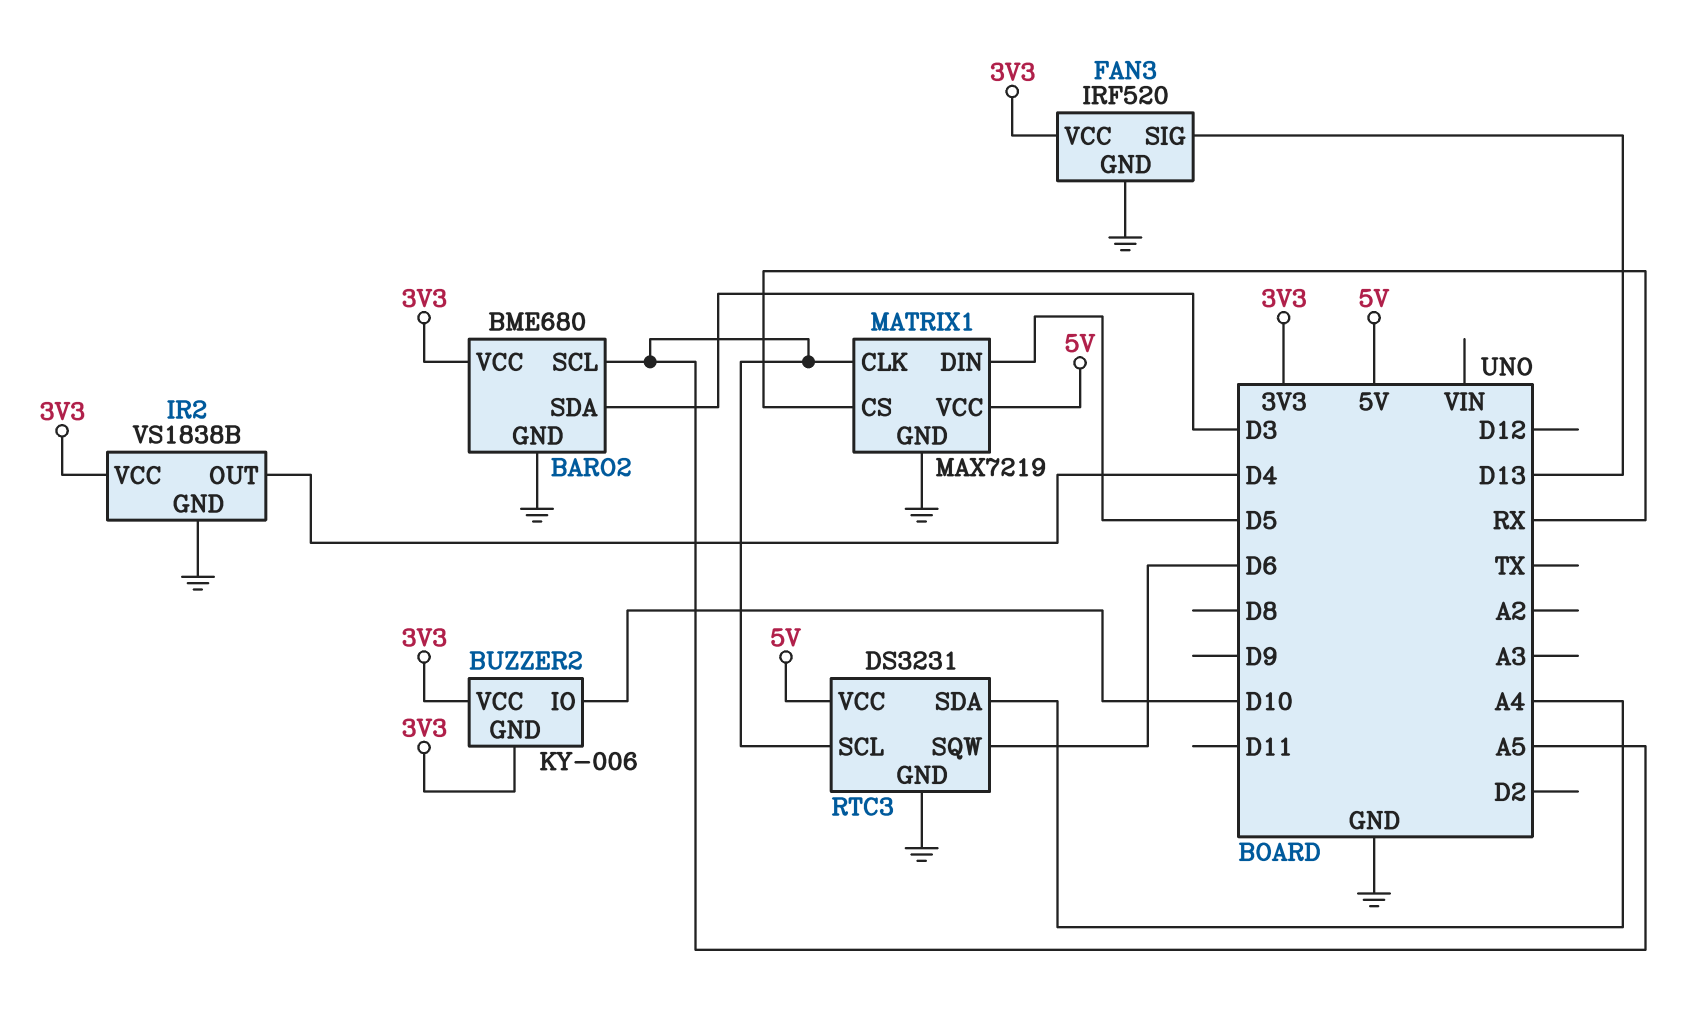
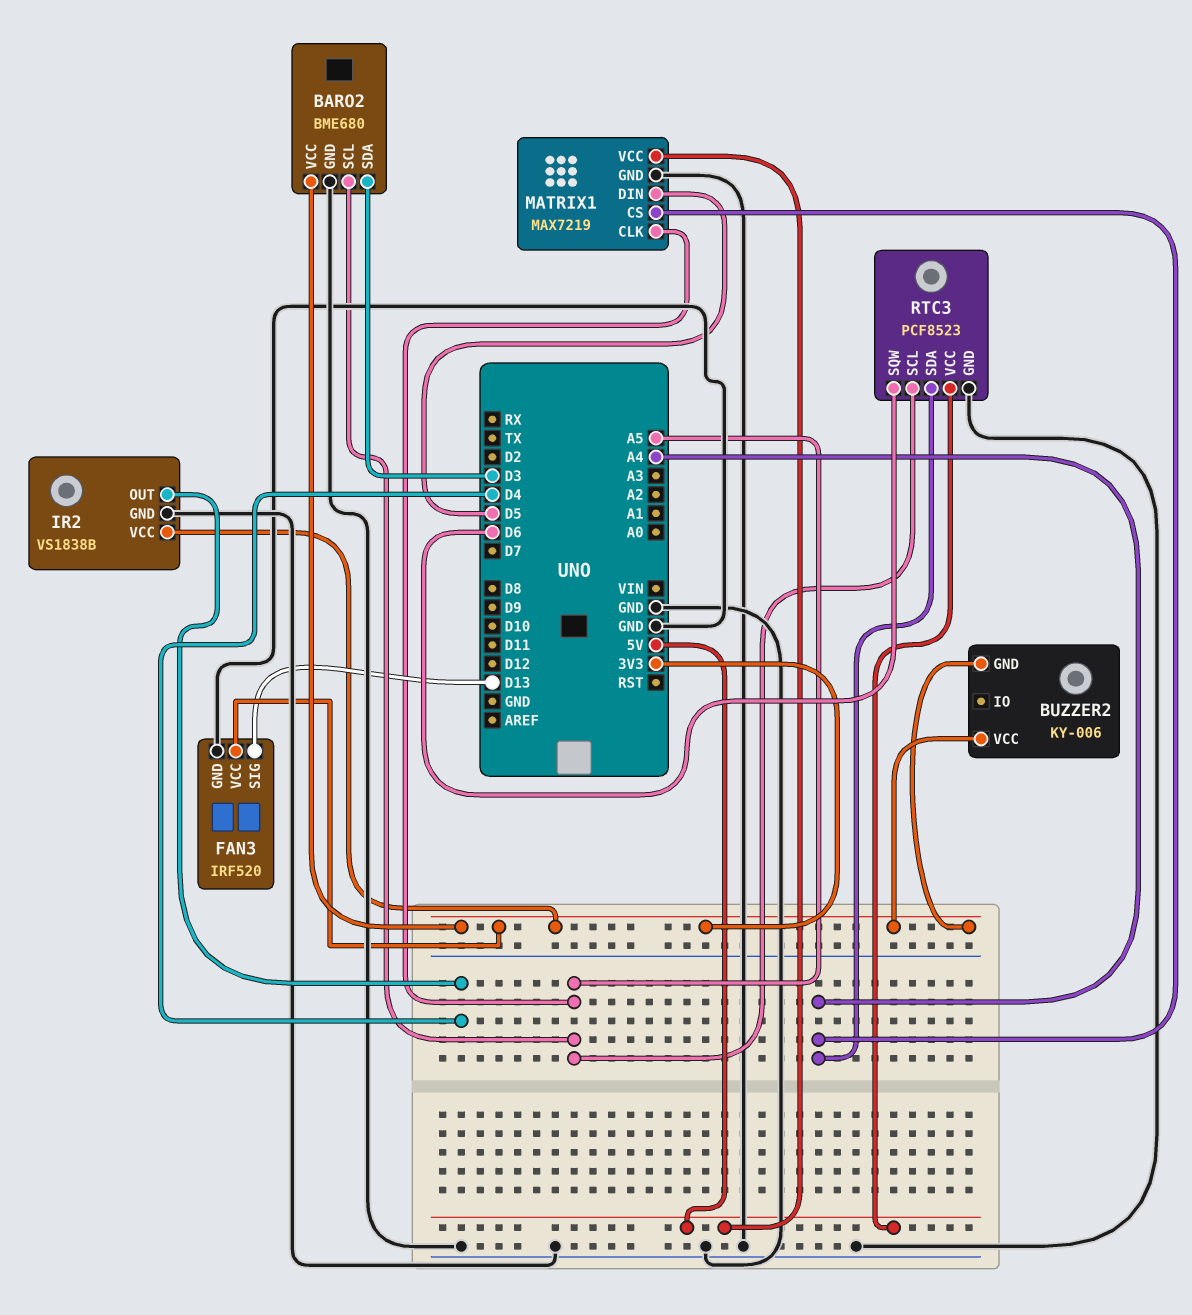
BUZZER2 pin IO: D10 -> none
MATRIX1 pin CS: RX -> A4
RTC3: DS3231 -> PCF8523

